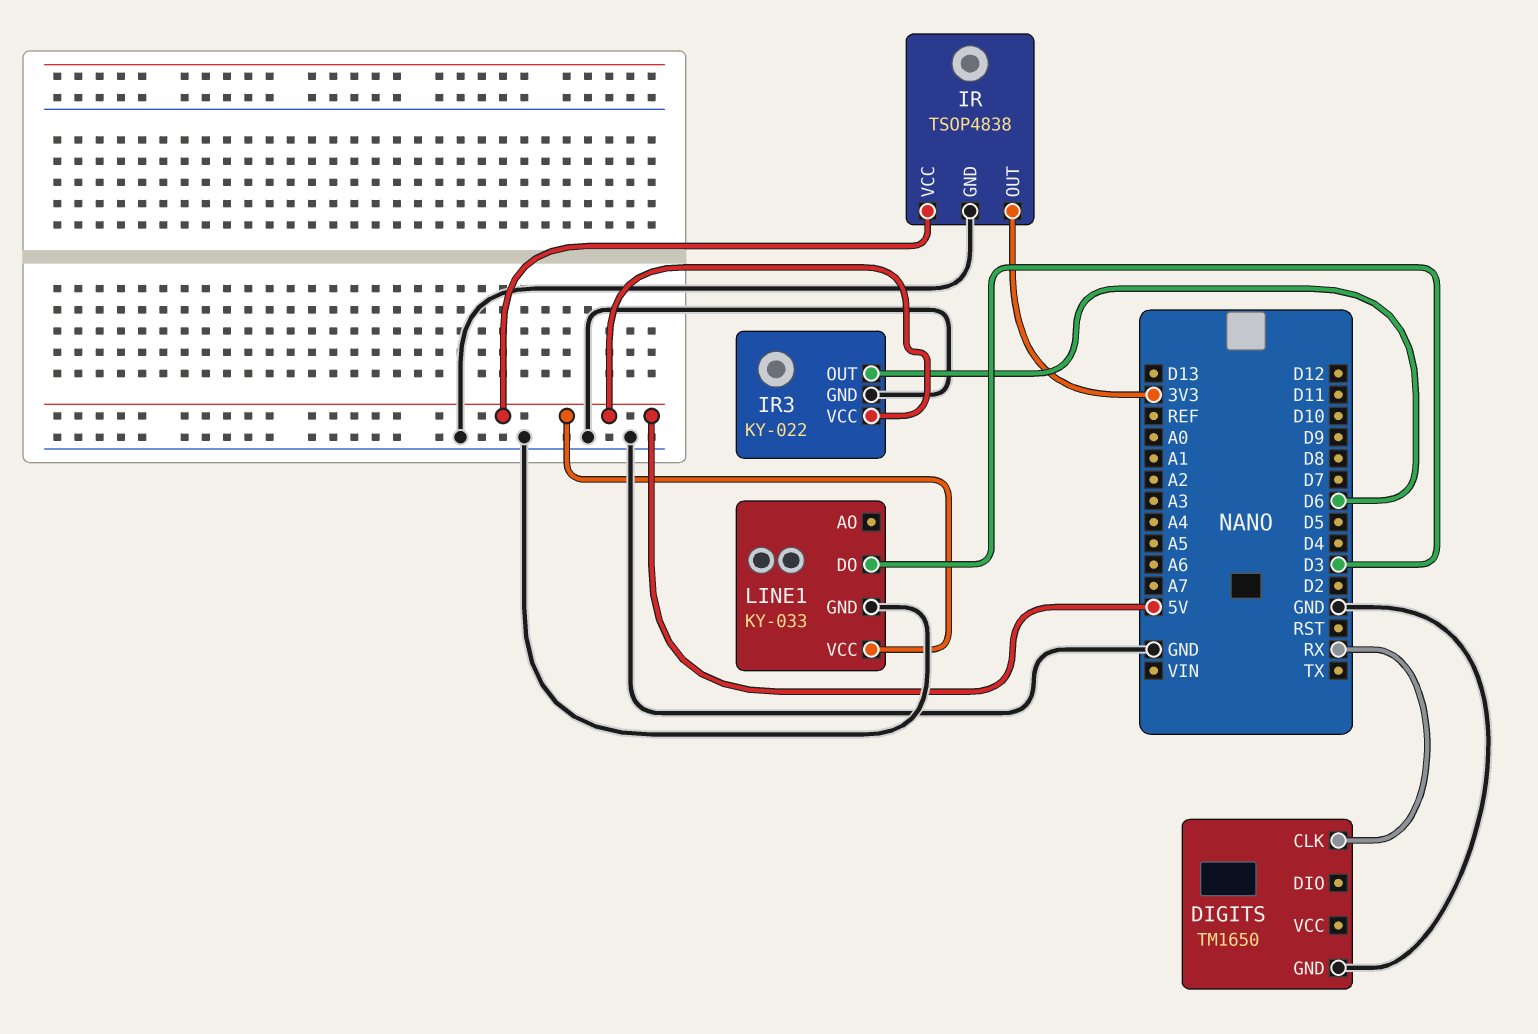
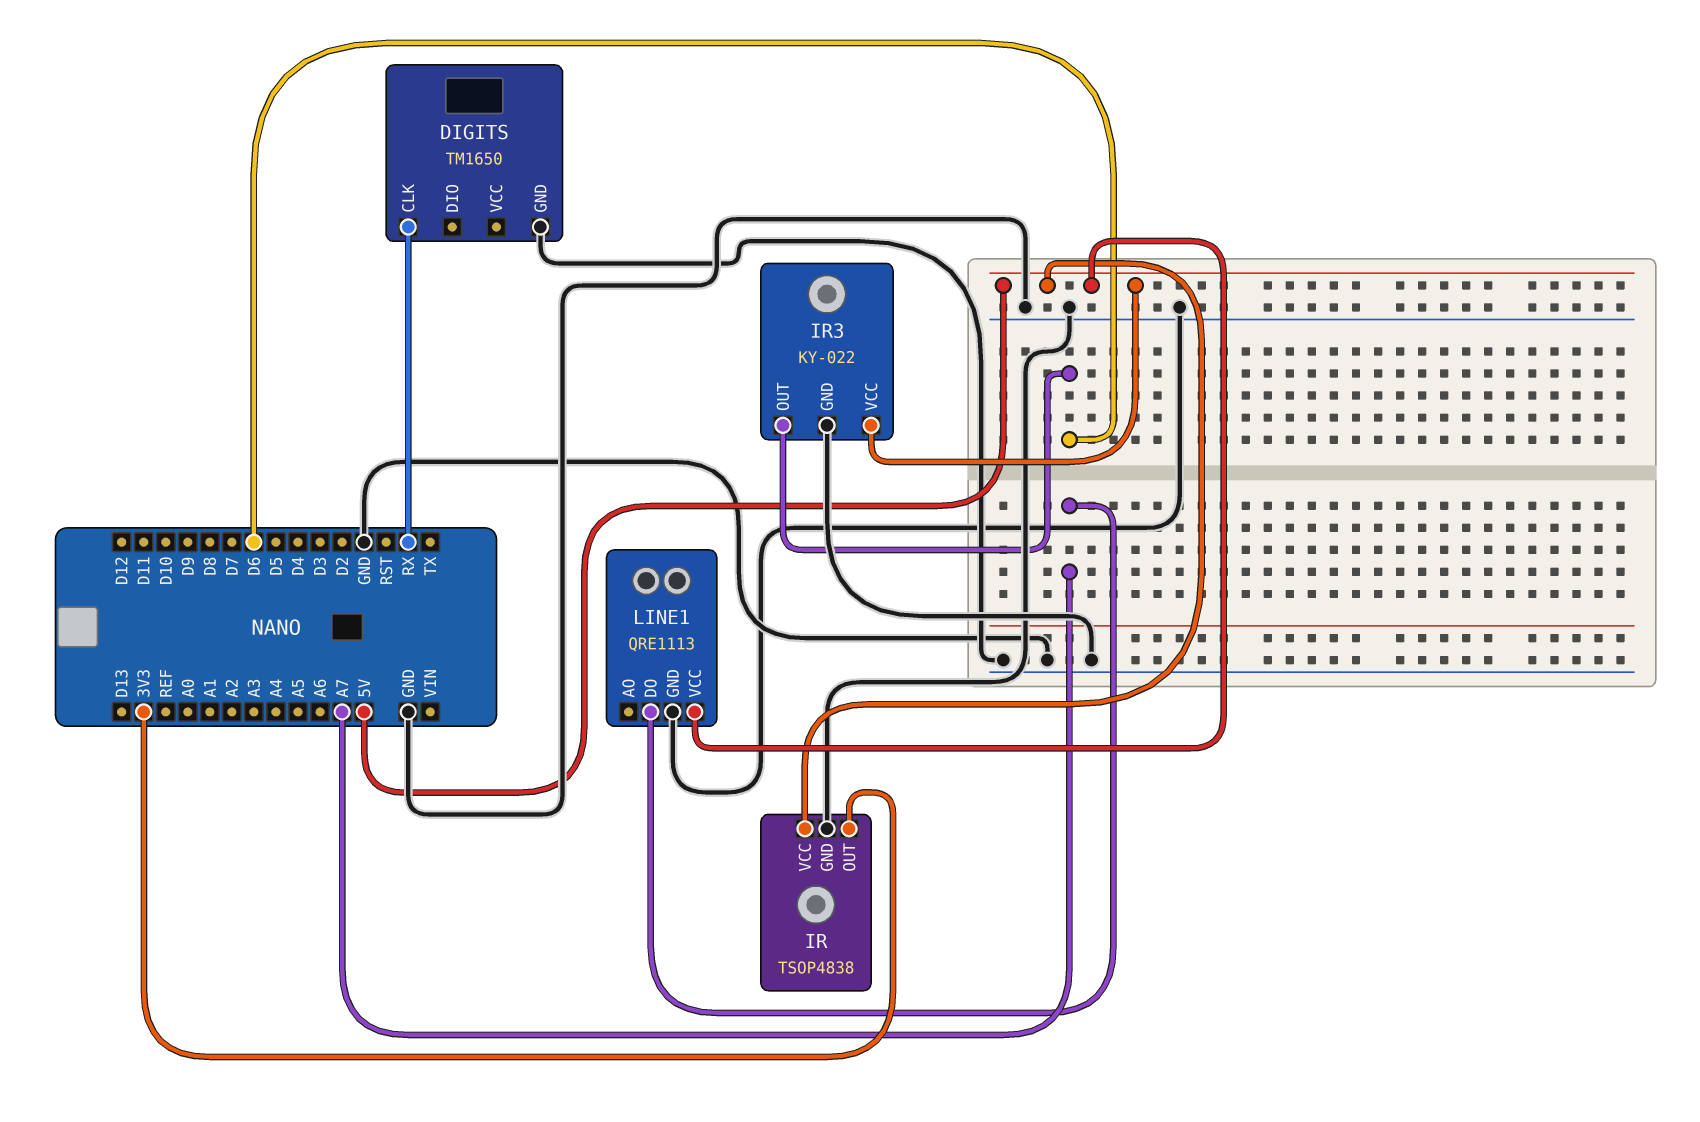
LINE1: KY-033 -> QRE1113
LINE1 pin DO: D3 -> A7

